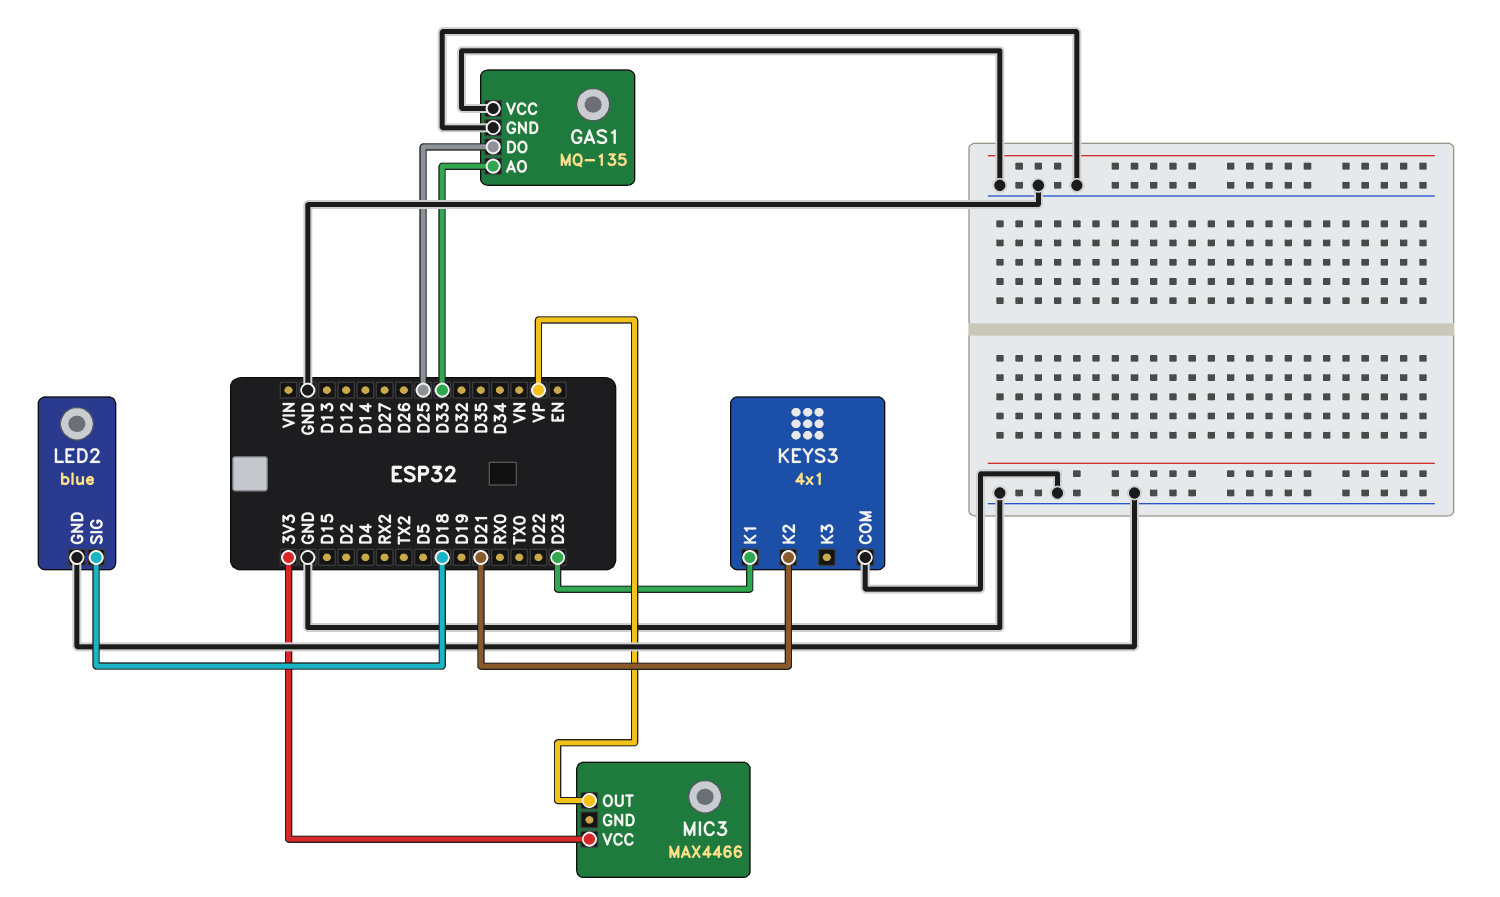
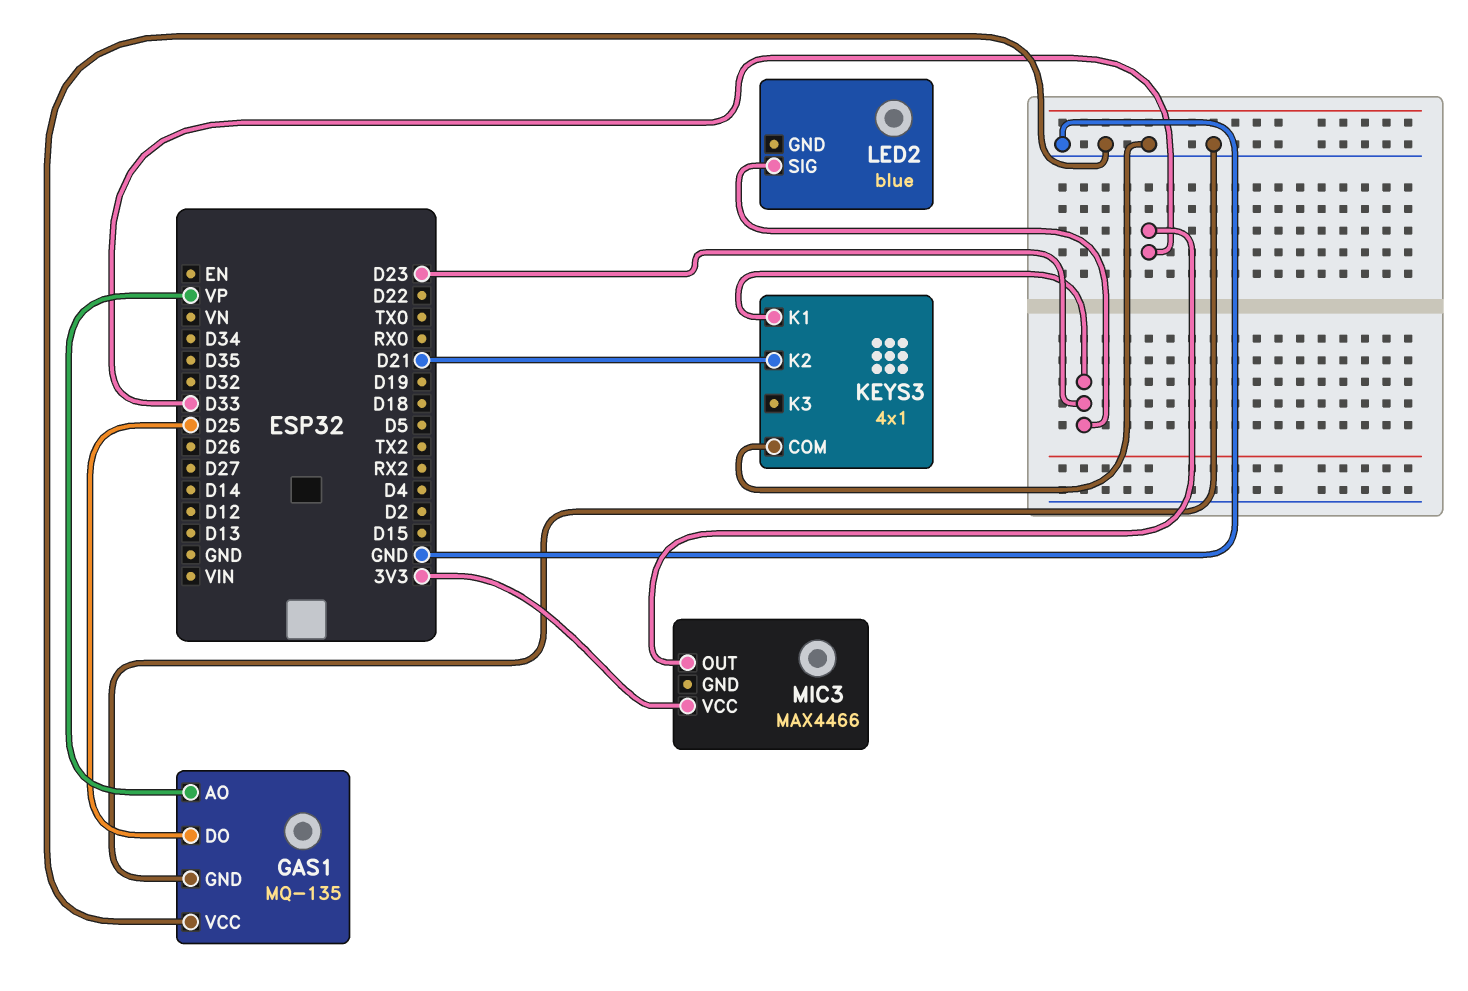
GAS1 pin AO: D33 -> VP
LED2 pin GND: GND -> none
LED2 pin SIG: D18 -> D23
MIC3 pin OUT: VP -> D33

